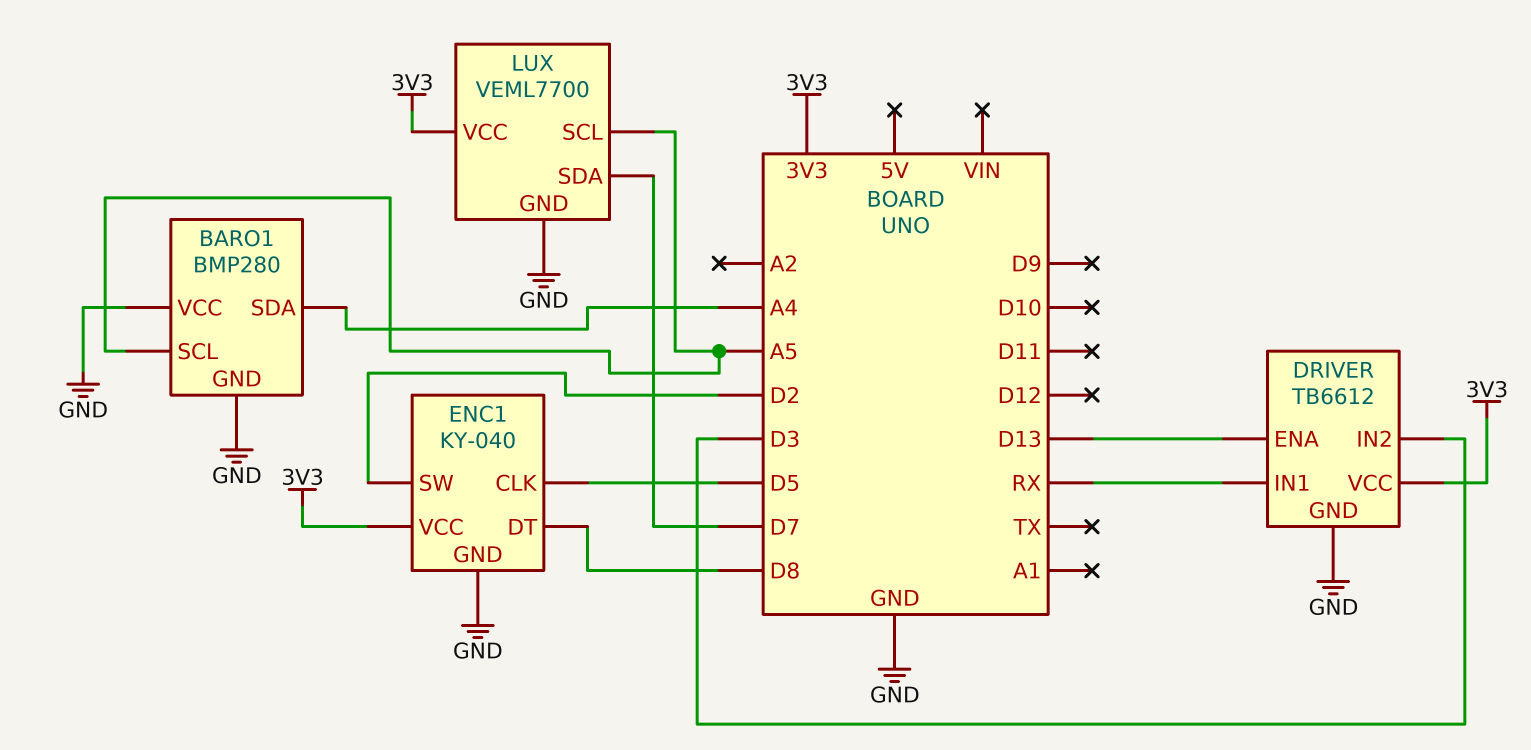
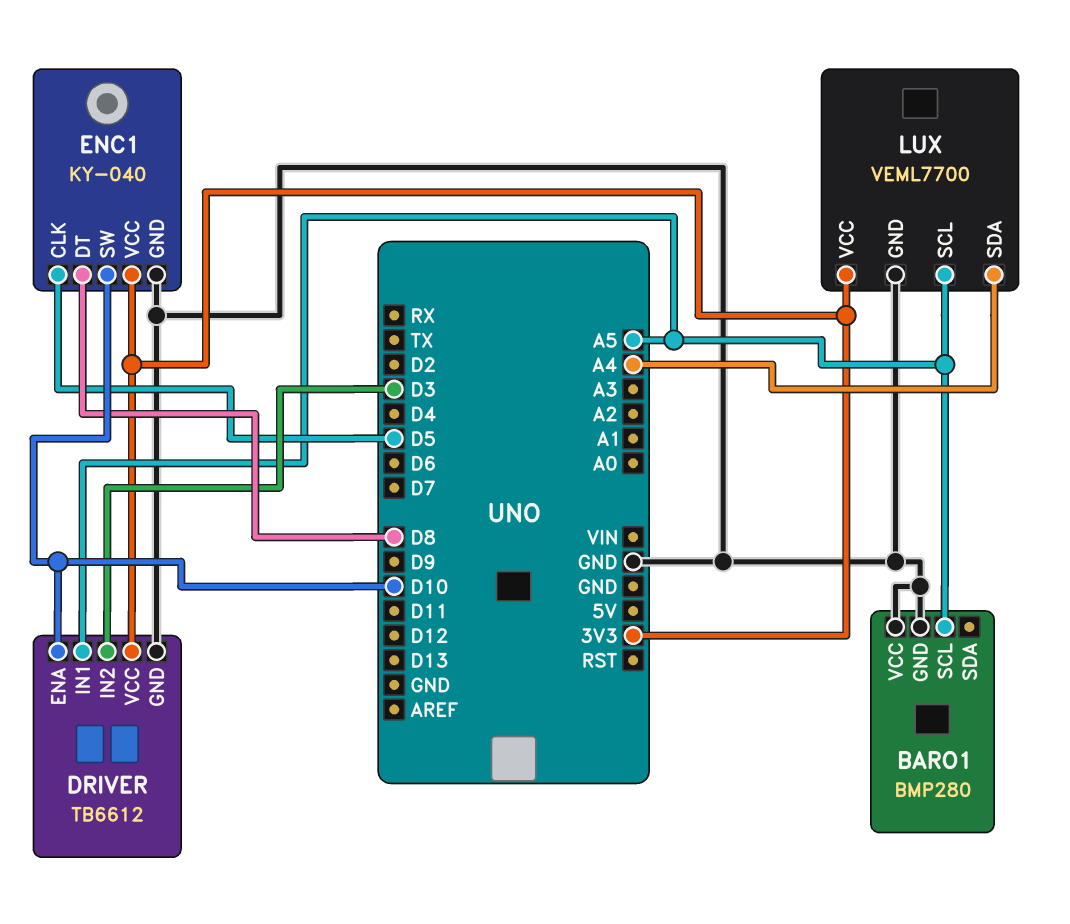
BARO1 pin SDA: A4 -> none
DRIVER pin ENA: D13 -> D10
DRIVER pin IN1: RX -> A5
ENC1 pin SW: D2 -> D10
LUX pin SDA: D7 -> A4

